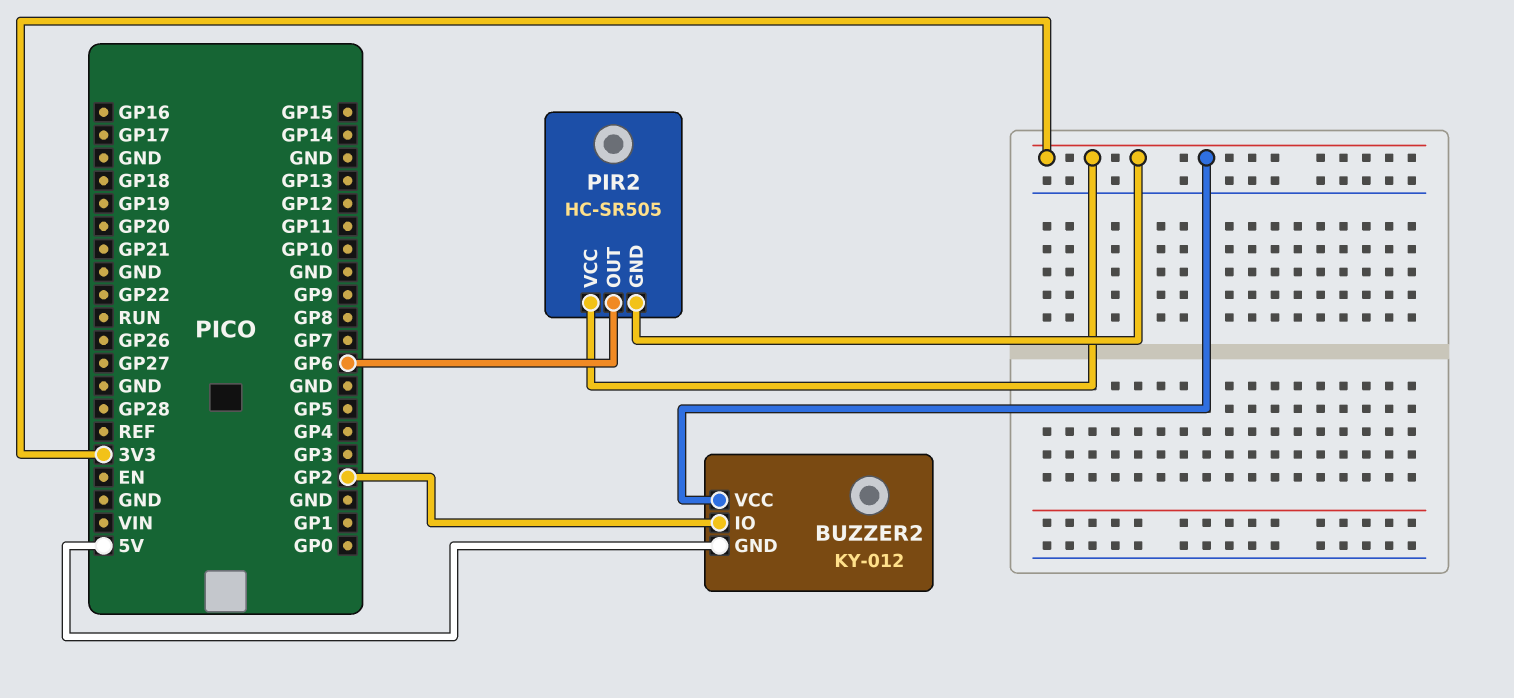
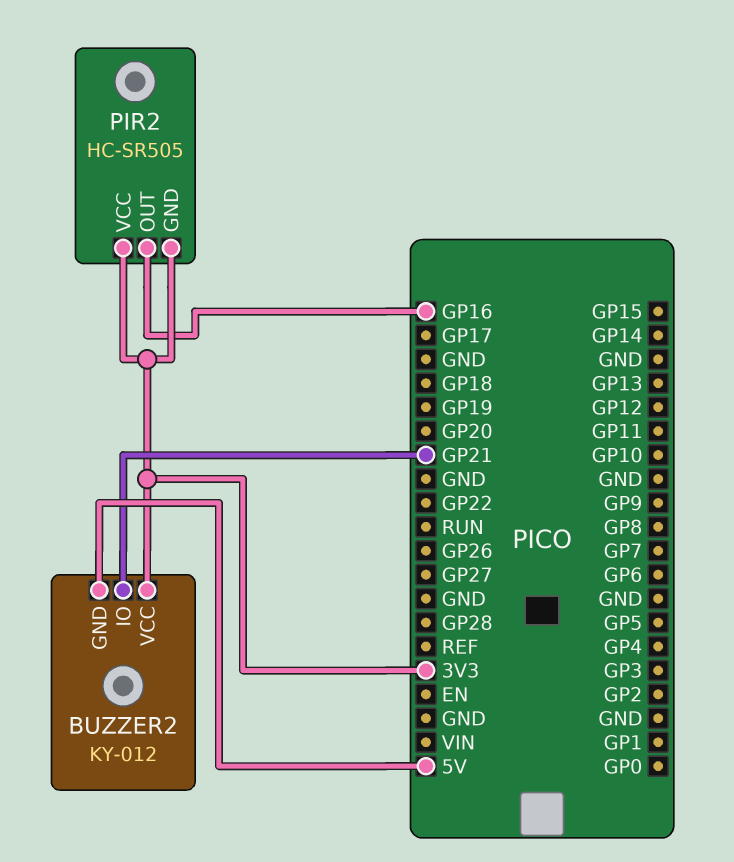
BUZZER2 pin IO: GP2 -> GP21
PIR2 pin OUT: GP6 -> GP16

